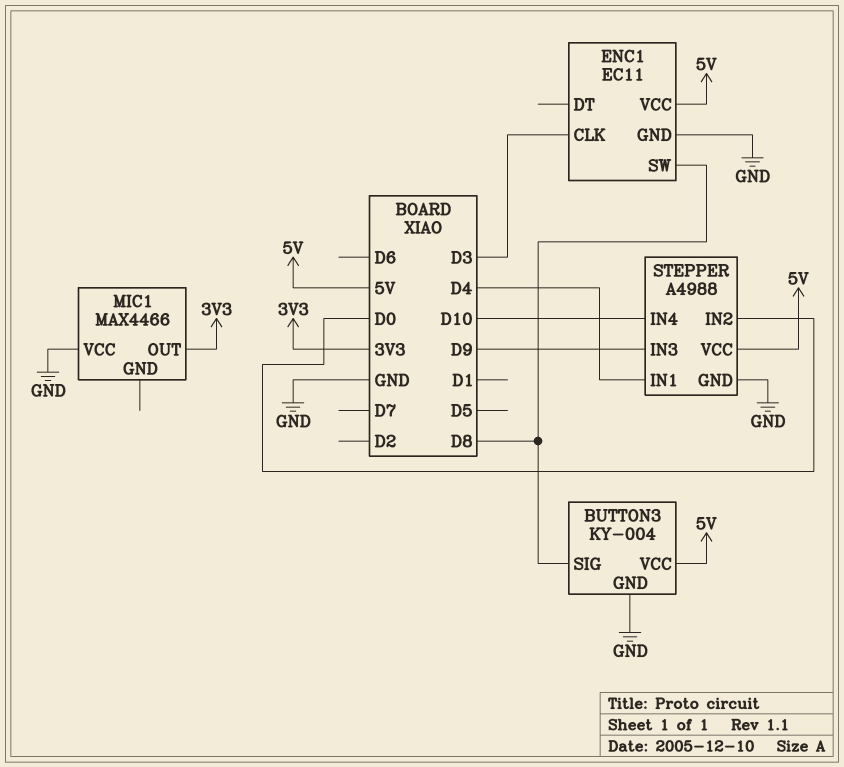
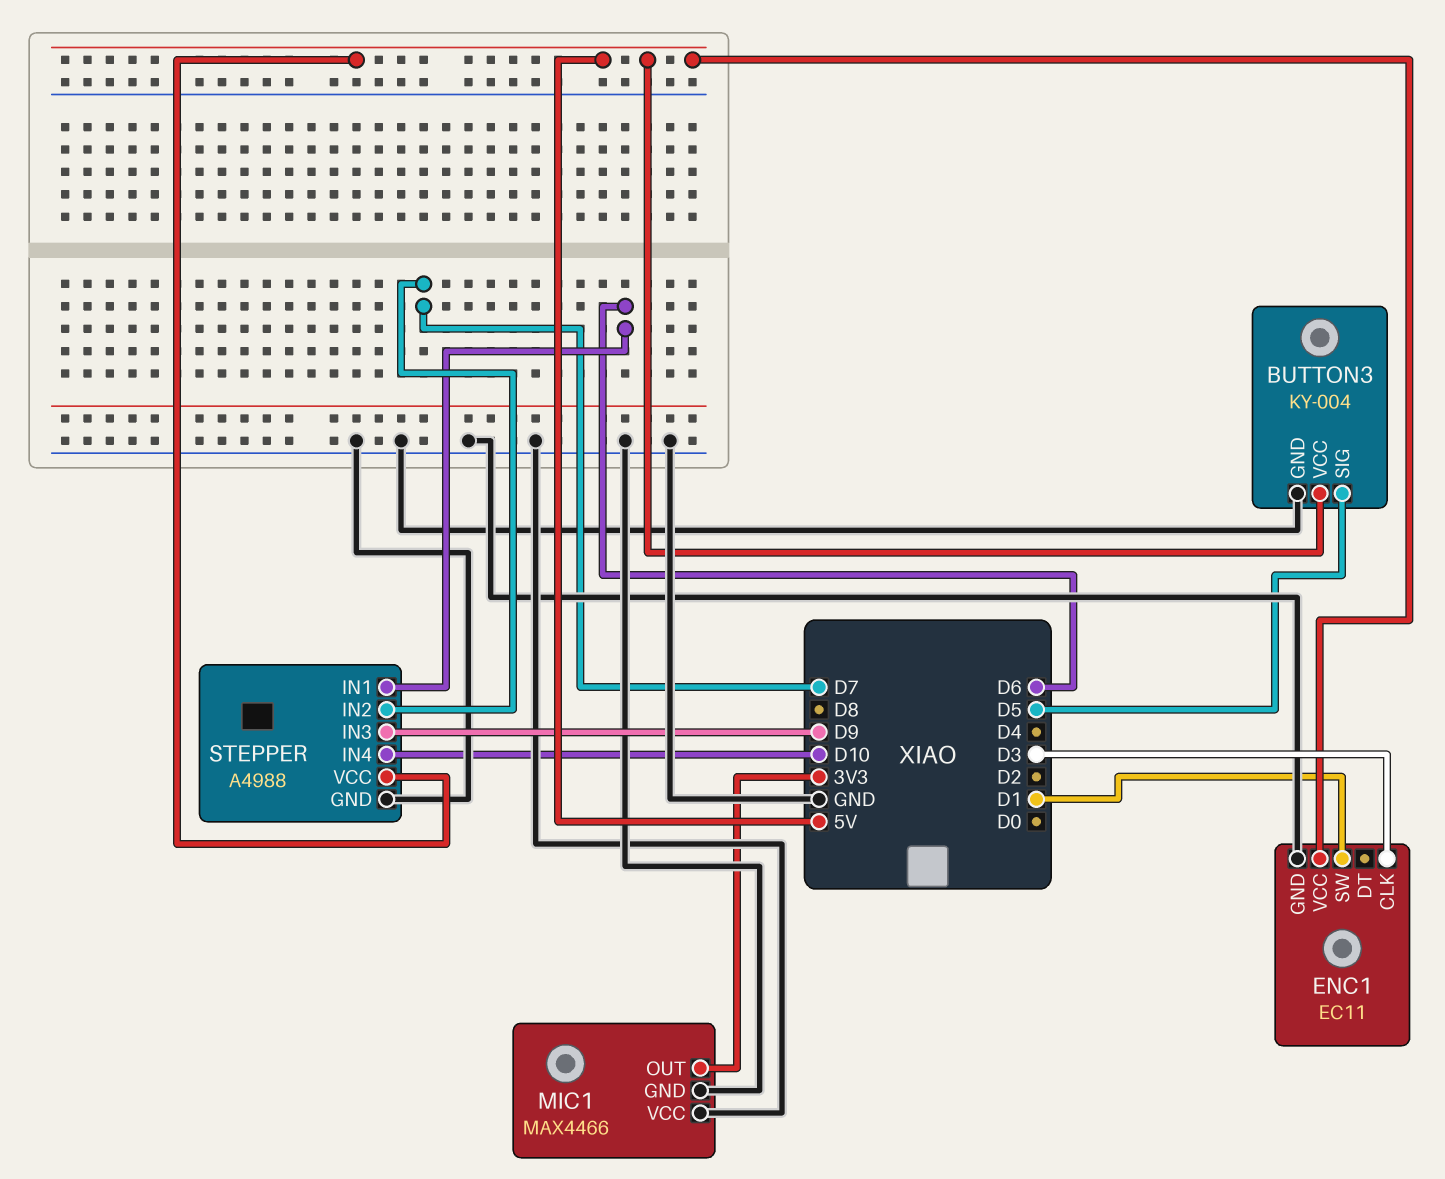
BUTTON3 pin SIG: D8 -> D5
ENC1 pin SW: D8 -> D1
MIC1 pin GND: none -> GND
STEPPER pin IN1: D4 -> D6
STEPPER pin IN2: D0 -> D7

